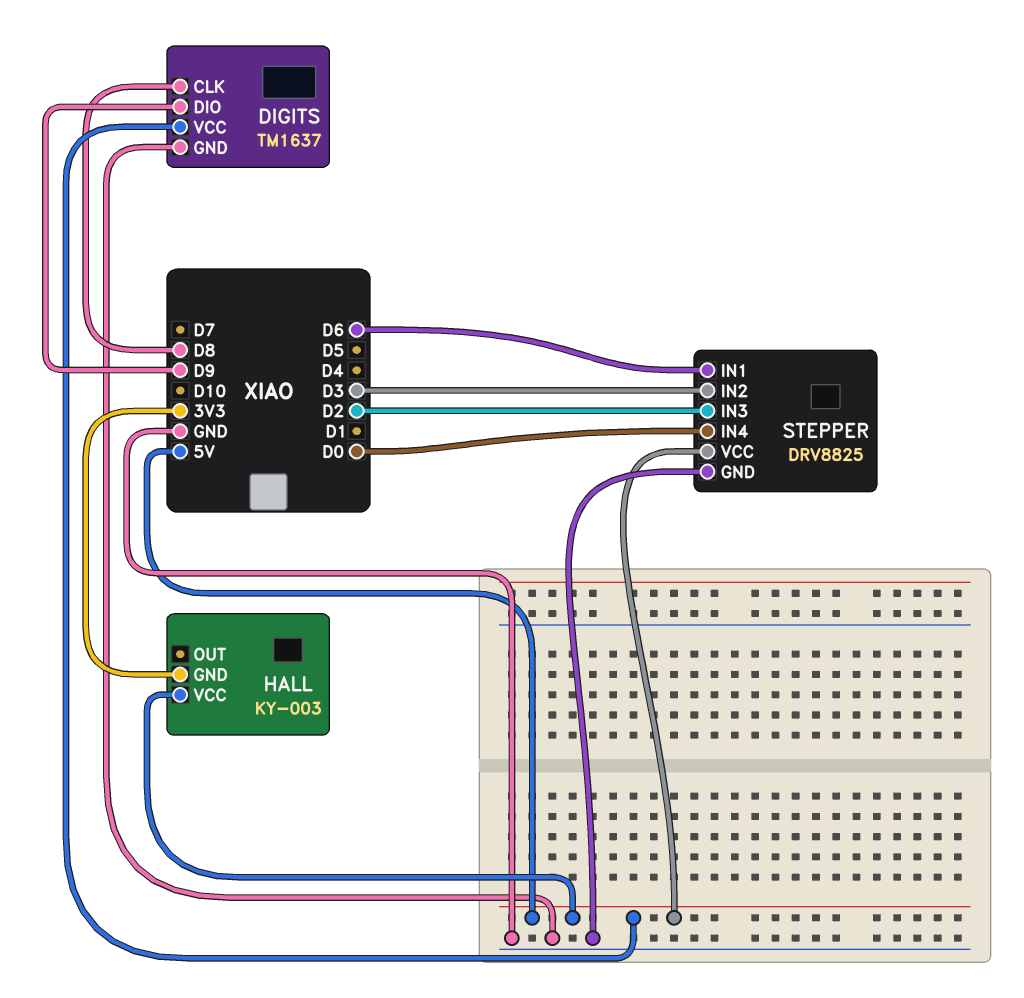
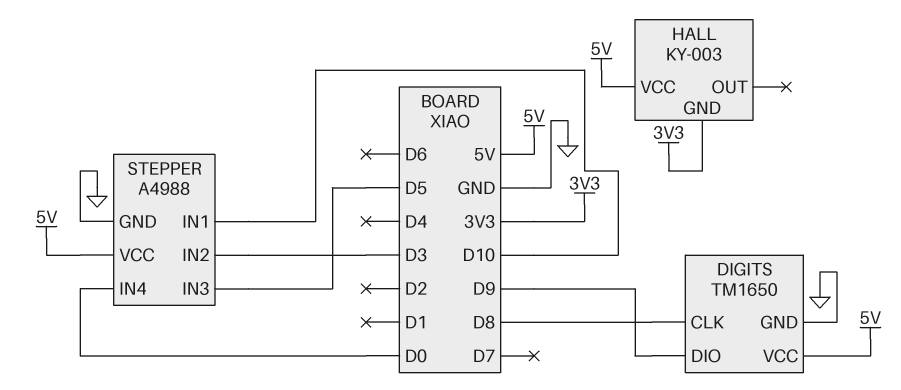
DIGITS: TM1637 -> TM1650
STEPPER: DRV8825 -> A4988
STEPPER pin IN1: D6 -> D10
STEPPER pin IN3: D2 -> D5

